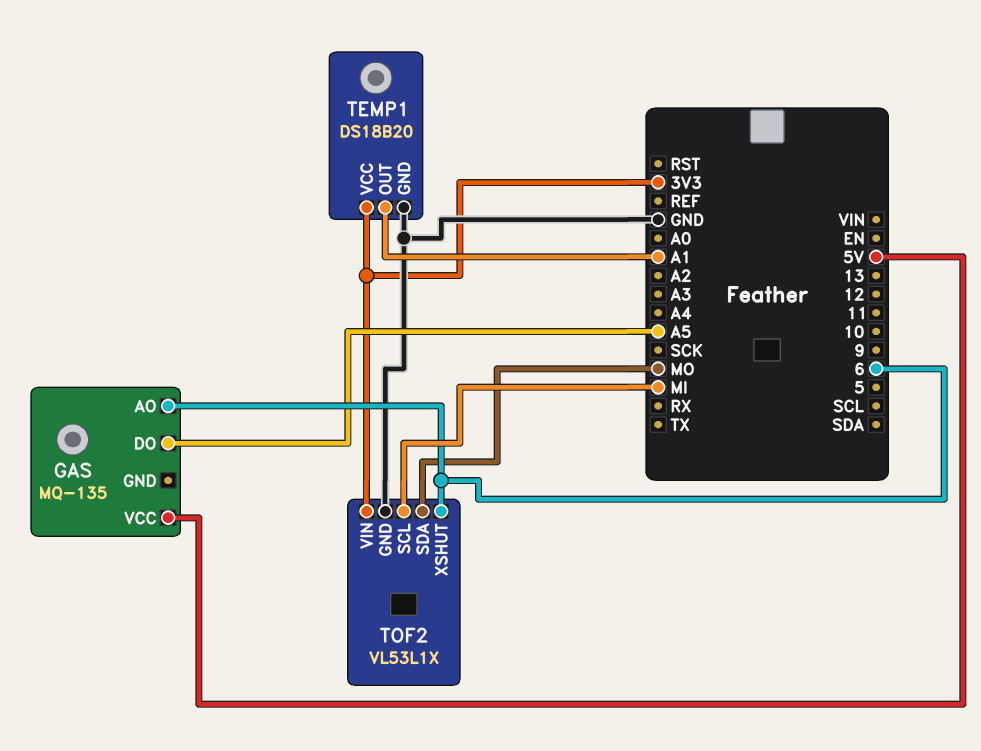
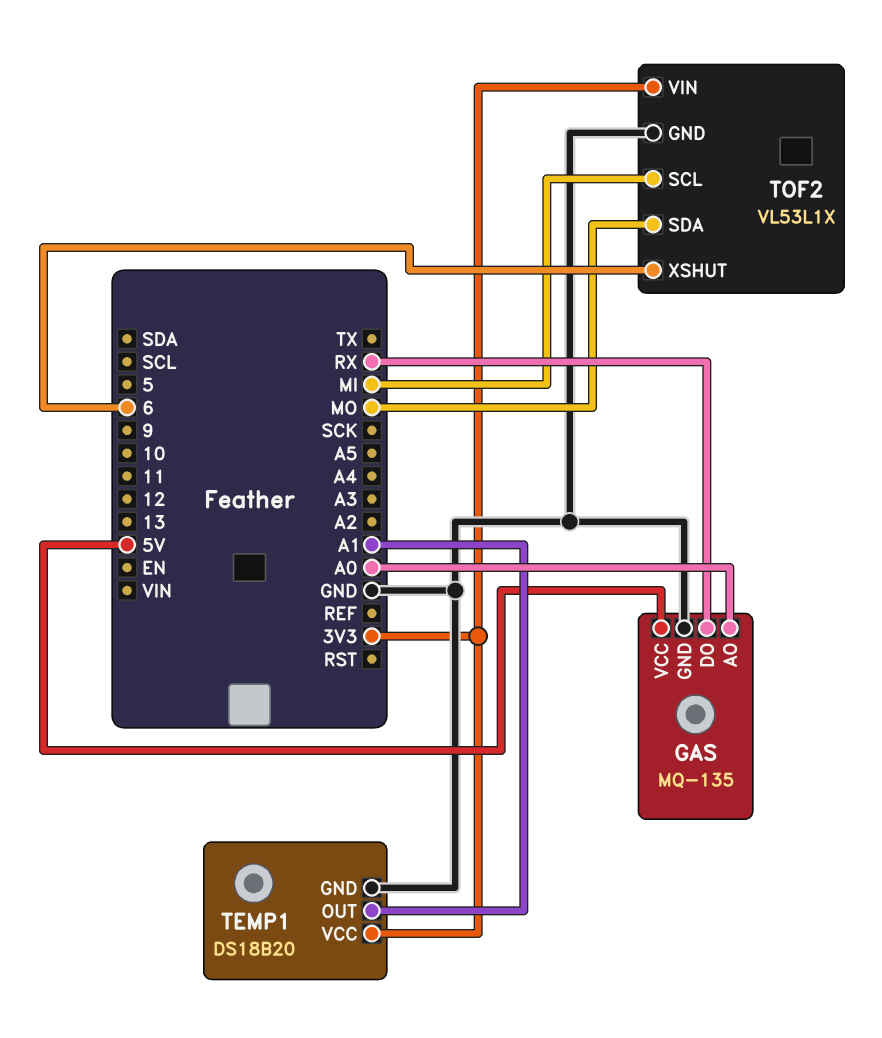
GAS pin AO: 6 -> A0
GAS pin DO: A5 -> RX
GAS pin GND: none -> GND

